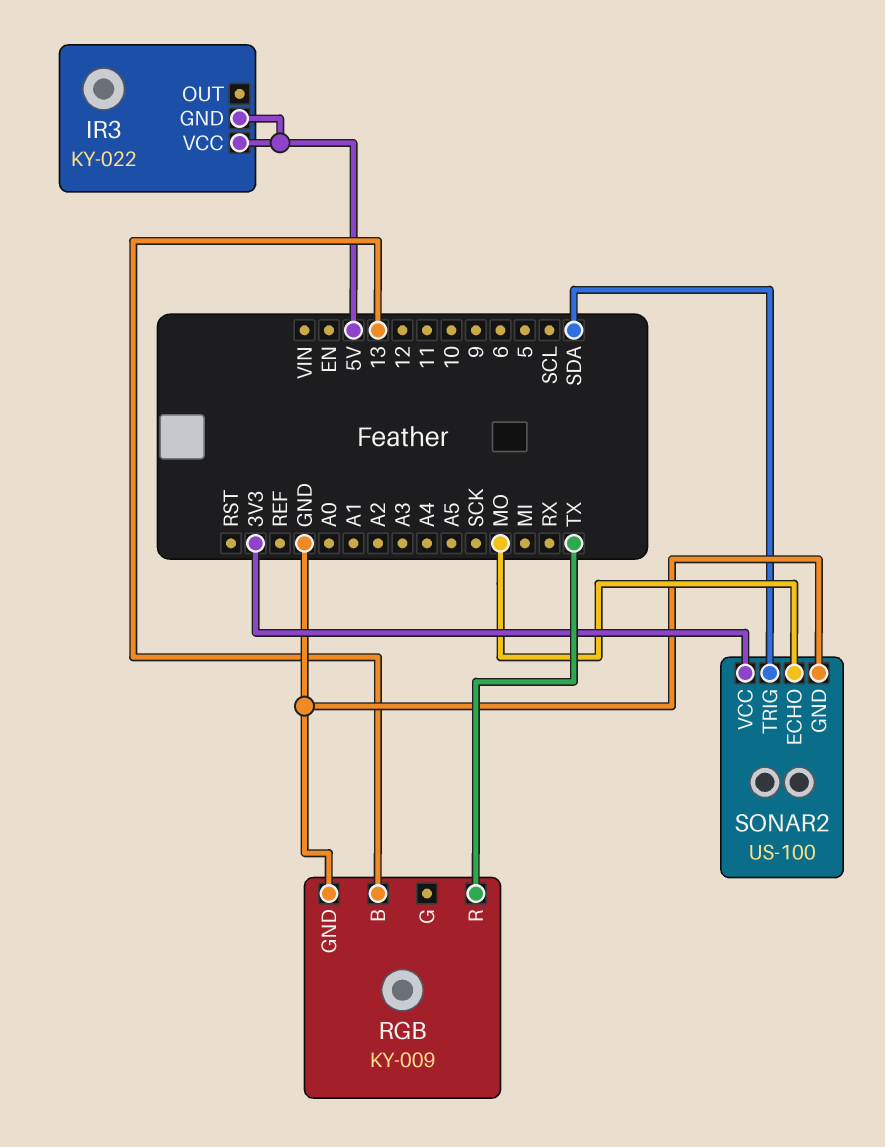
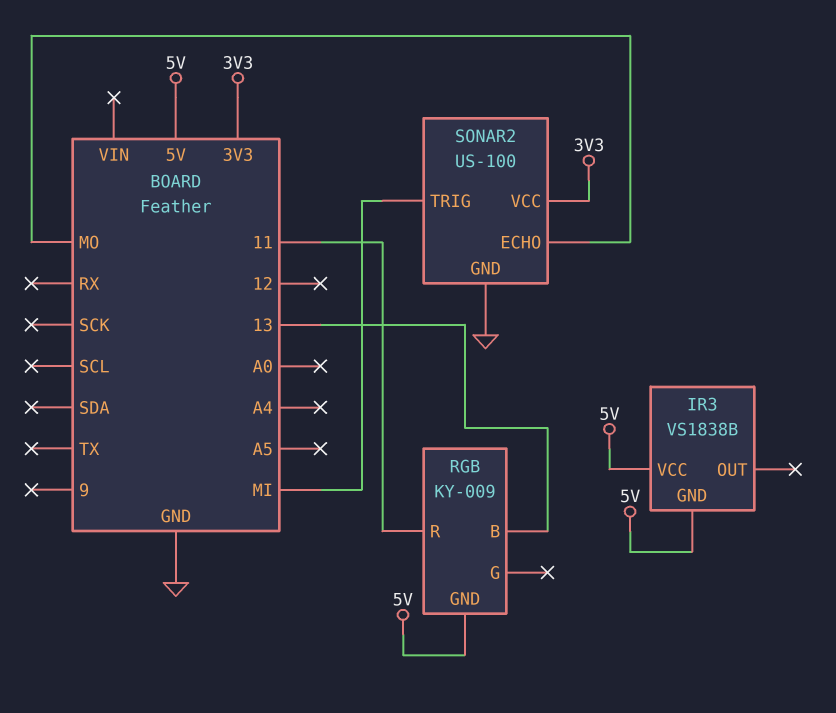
IR3: KY-022 -> VS1838B
RGB pin GND: GND -> 5V
RGB pin R: TX -> 11
SONAR2 pin TRIG: SDA -> MI

